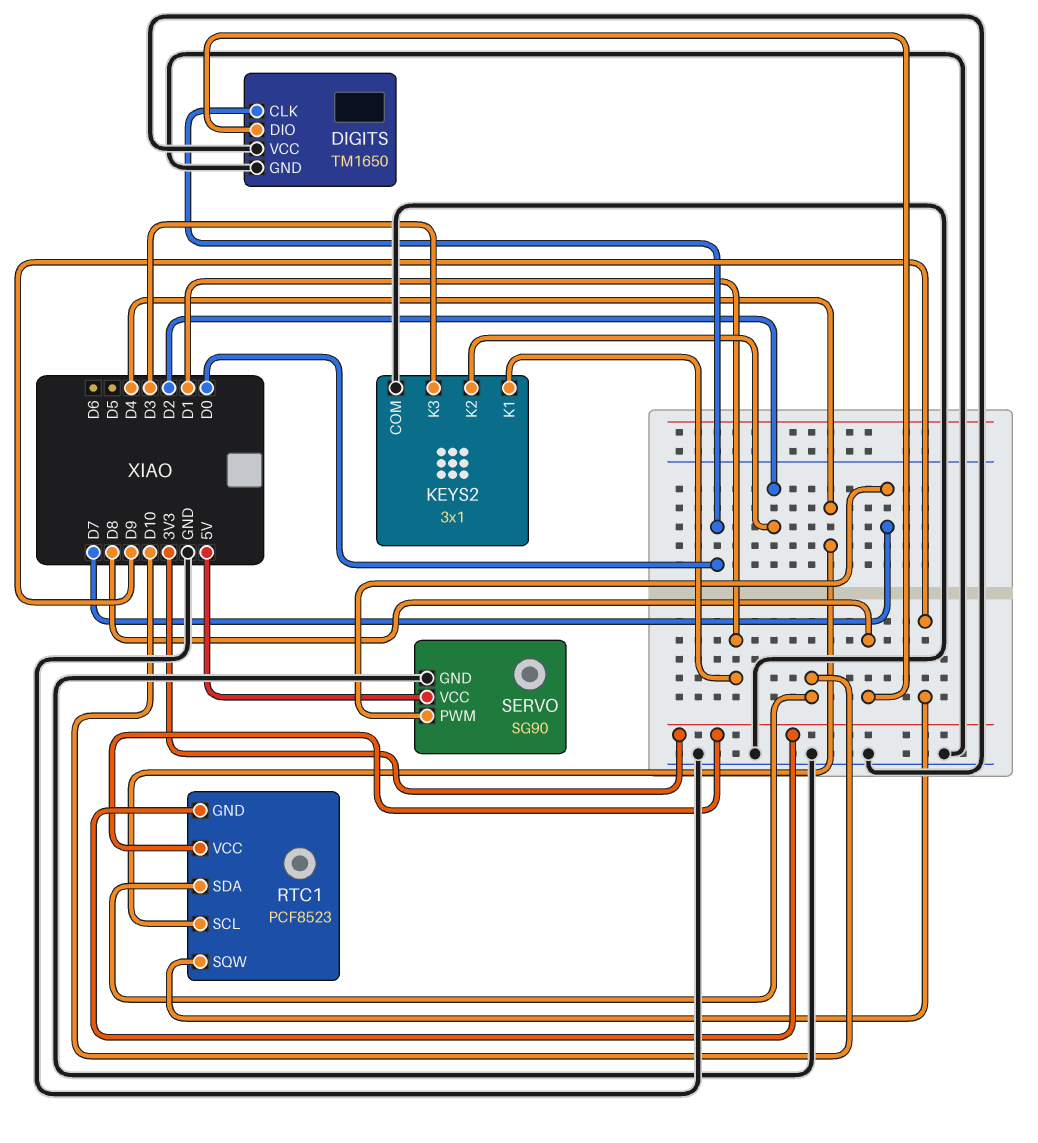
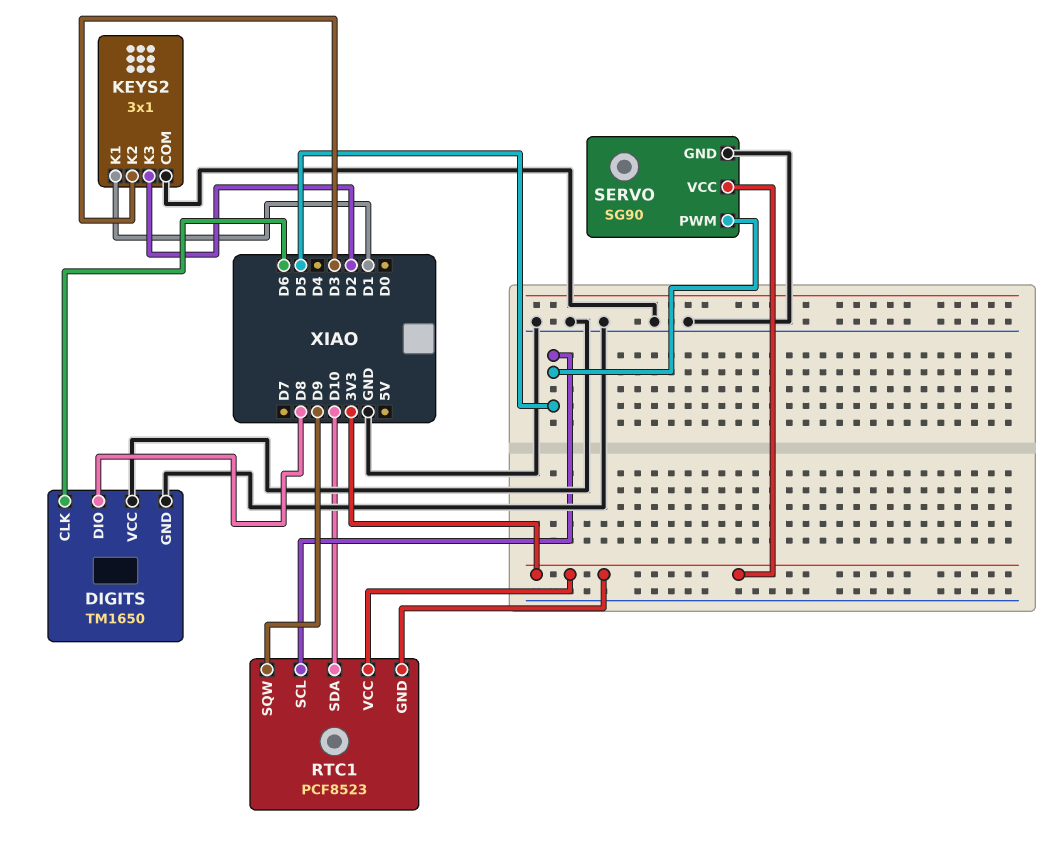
DIGITS pin CLK: D0 -> D6
KEYS2 pin K2: D2 -> D3
KEYS2 pin K3: D3 -> D2
RTC1 pin SCL: D4 -> D5
SERVO pin PWM: D7 -> D5
SERVO pin VCC: 5V -> 3V3

